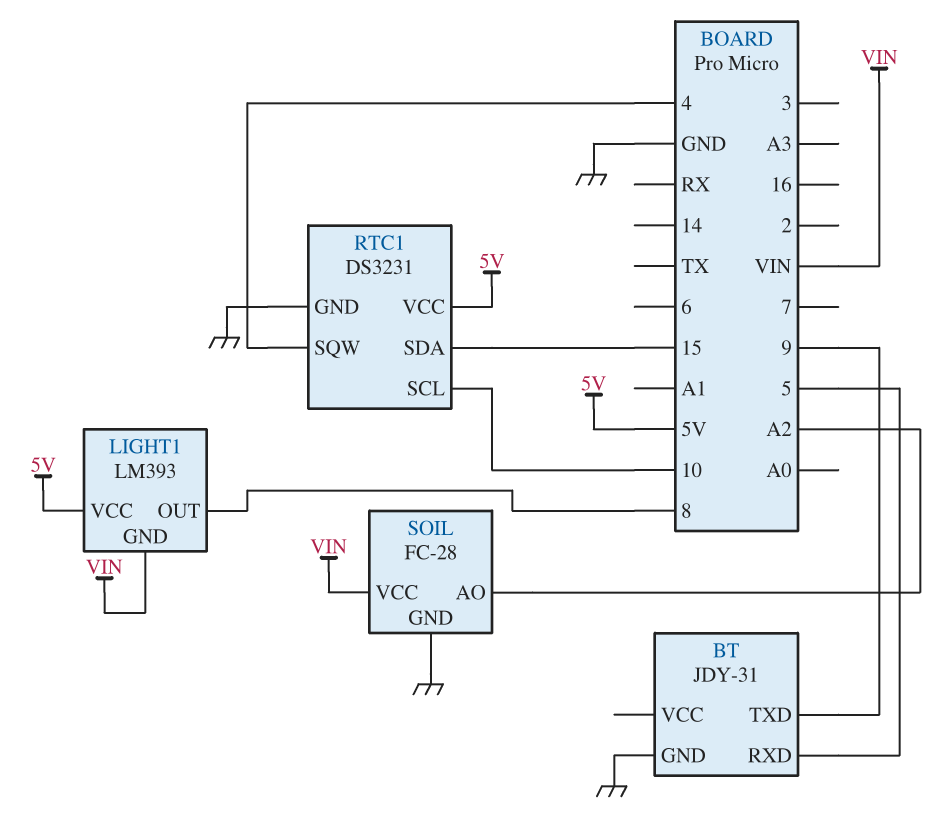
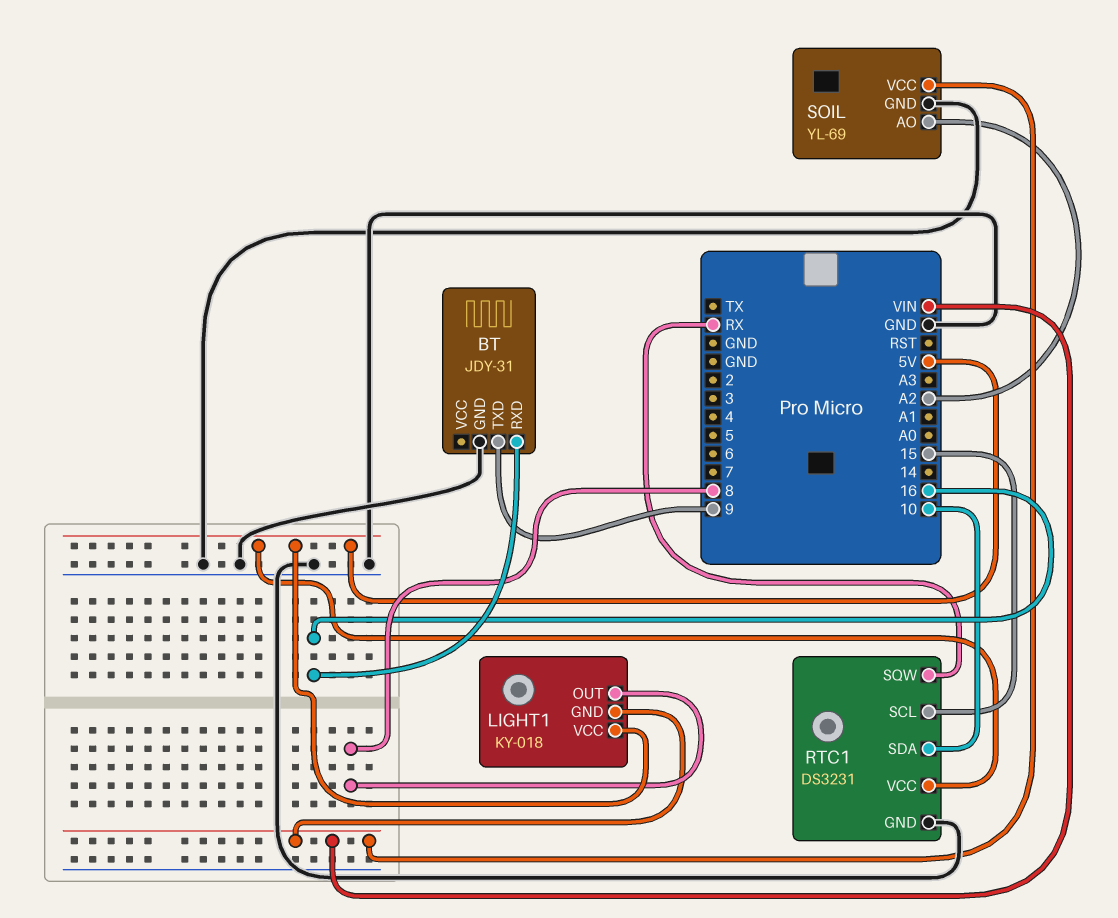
BT pin RXD: 5 -> 16
LIGHT1: LM393 -> KY-018
RTC1 pin SCL: 10 -> 15
RTC1 pin SDA: 15 -> 10
RTC1 pin SQW: 4 -> RX
SOIL: FC-28 -> YL-69

